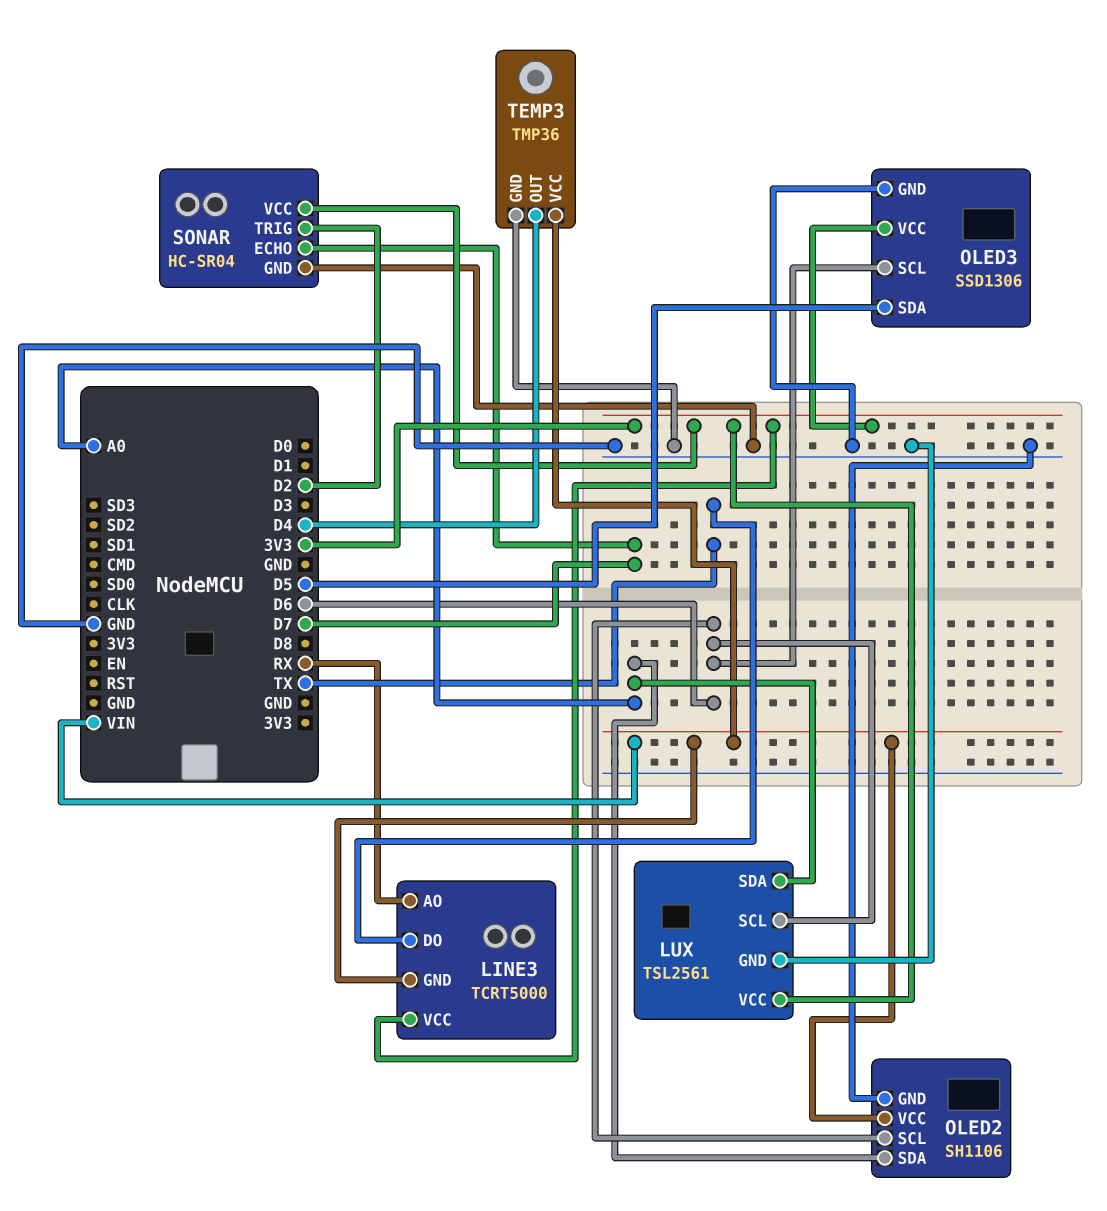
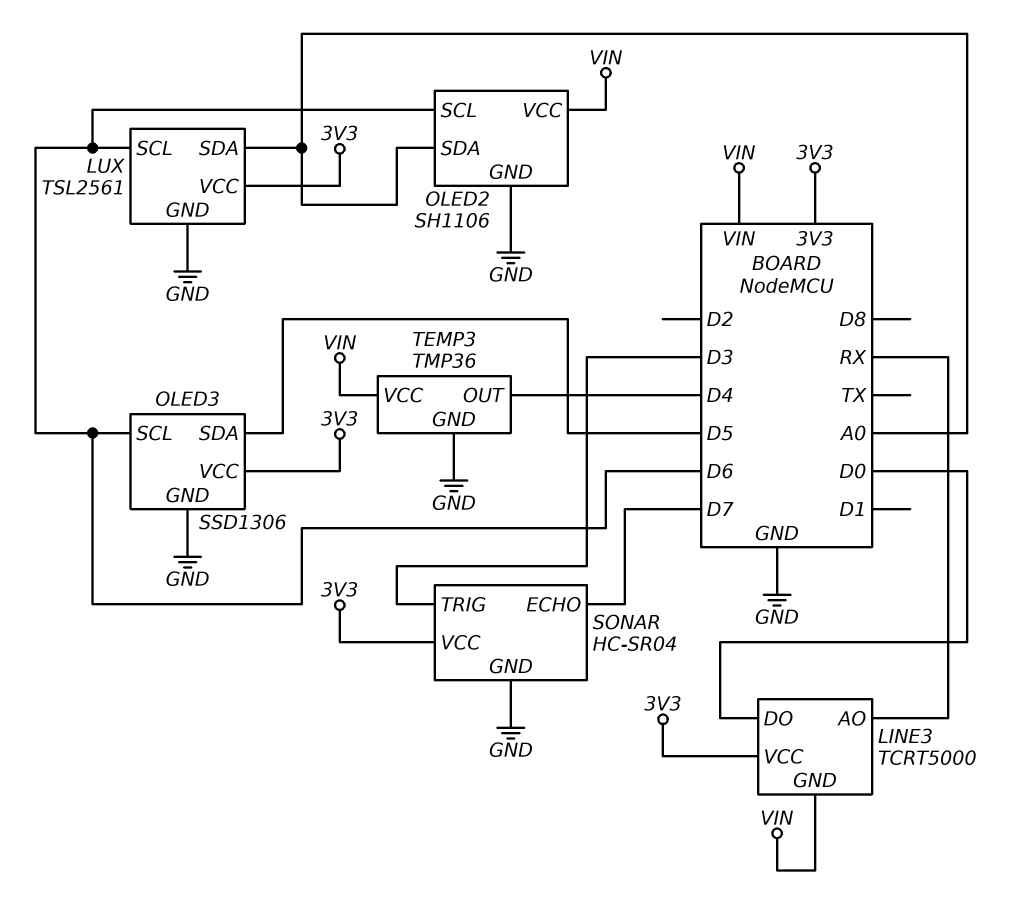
LINE3 pin DO: TX -> D0
SONAR pin TRIG: D2 -> D3

